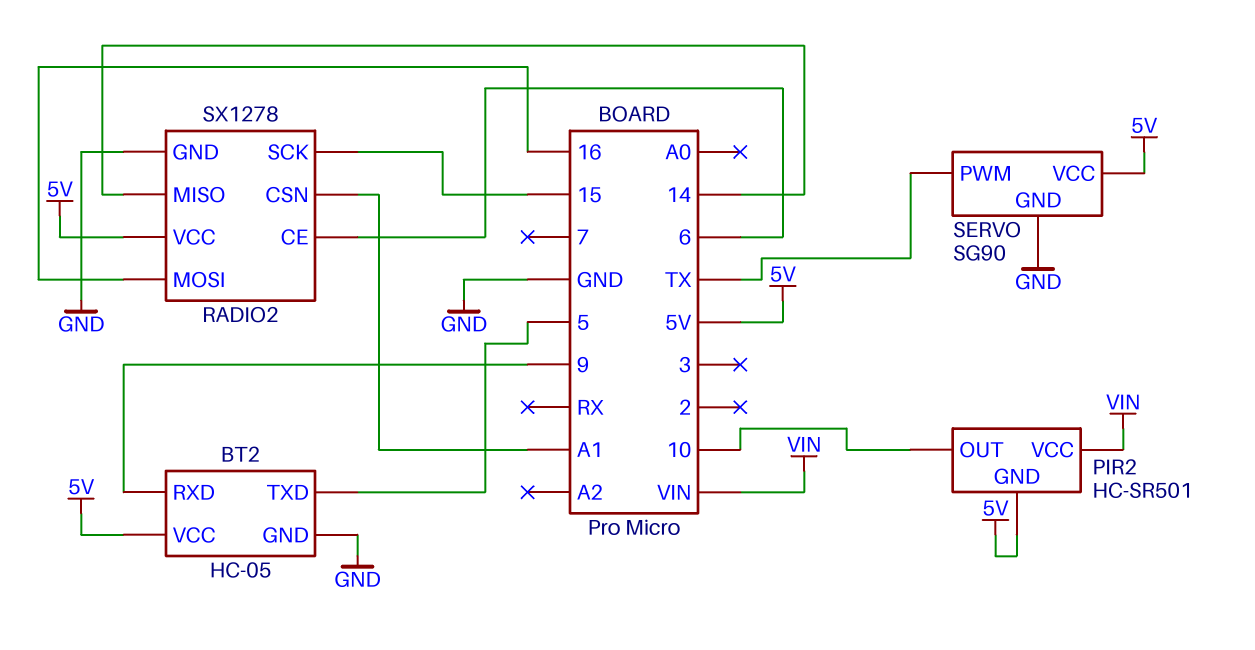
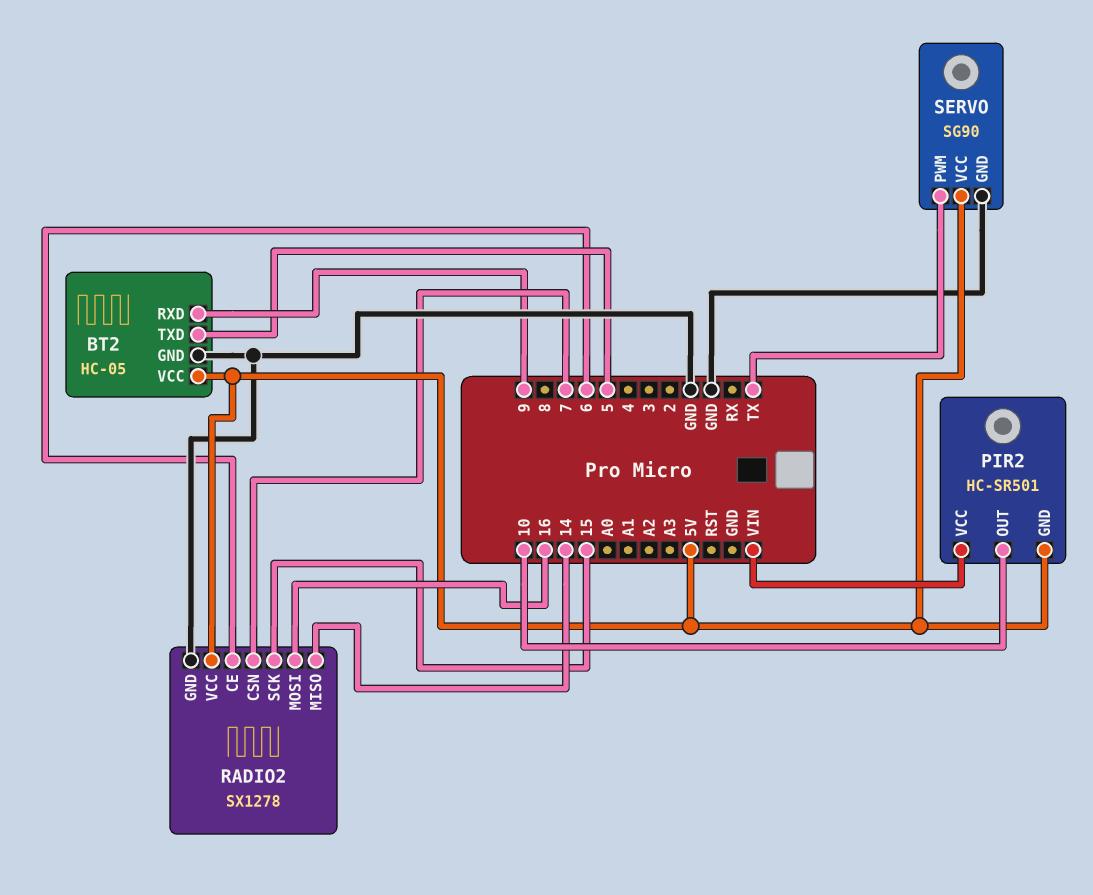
RADIO2 pin CSN: A1 -> 7

